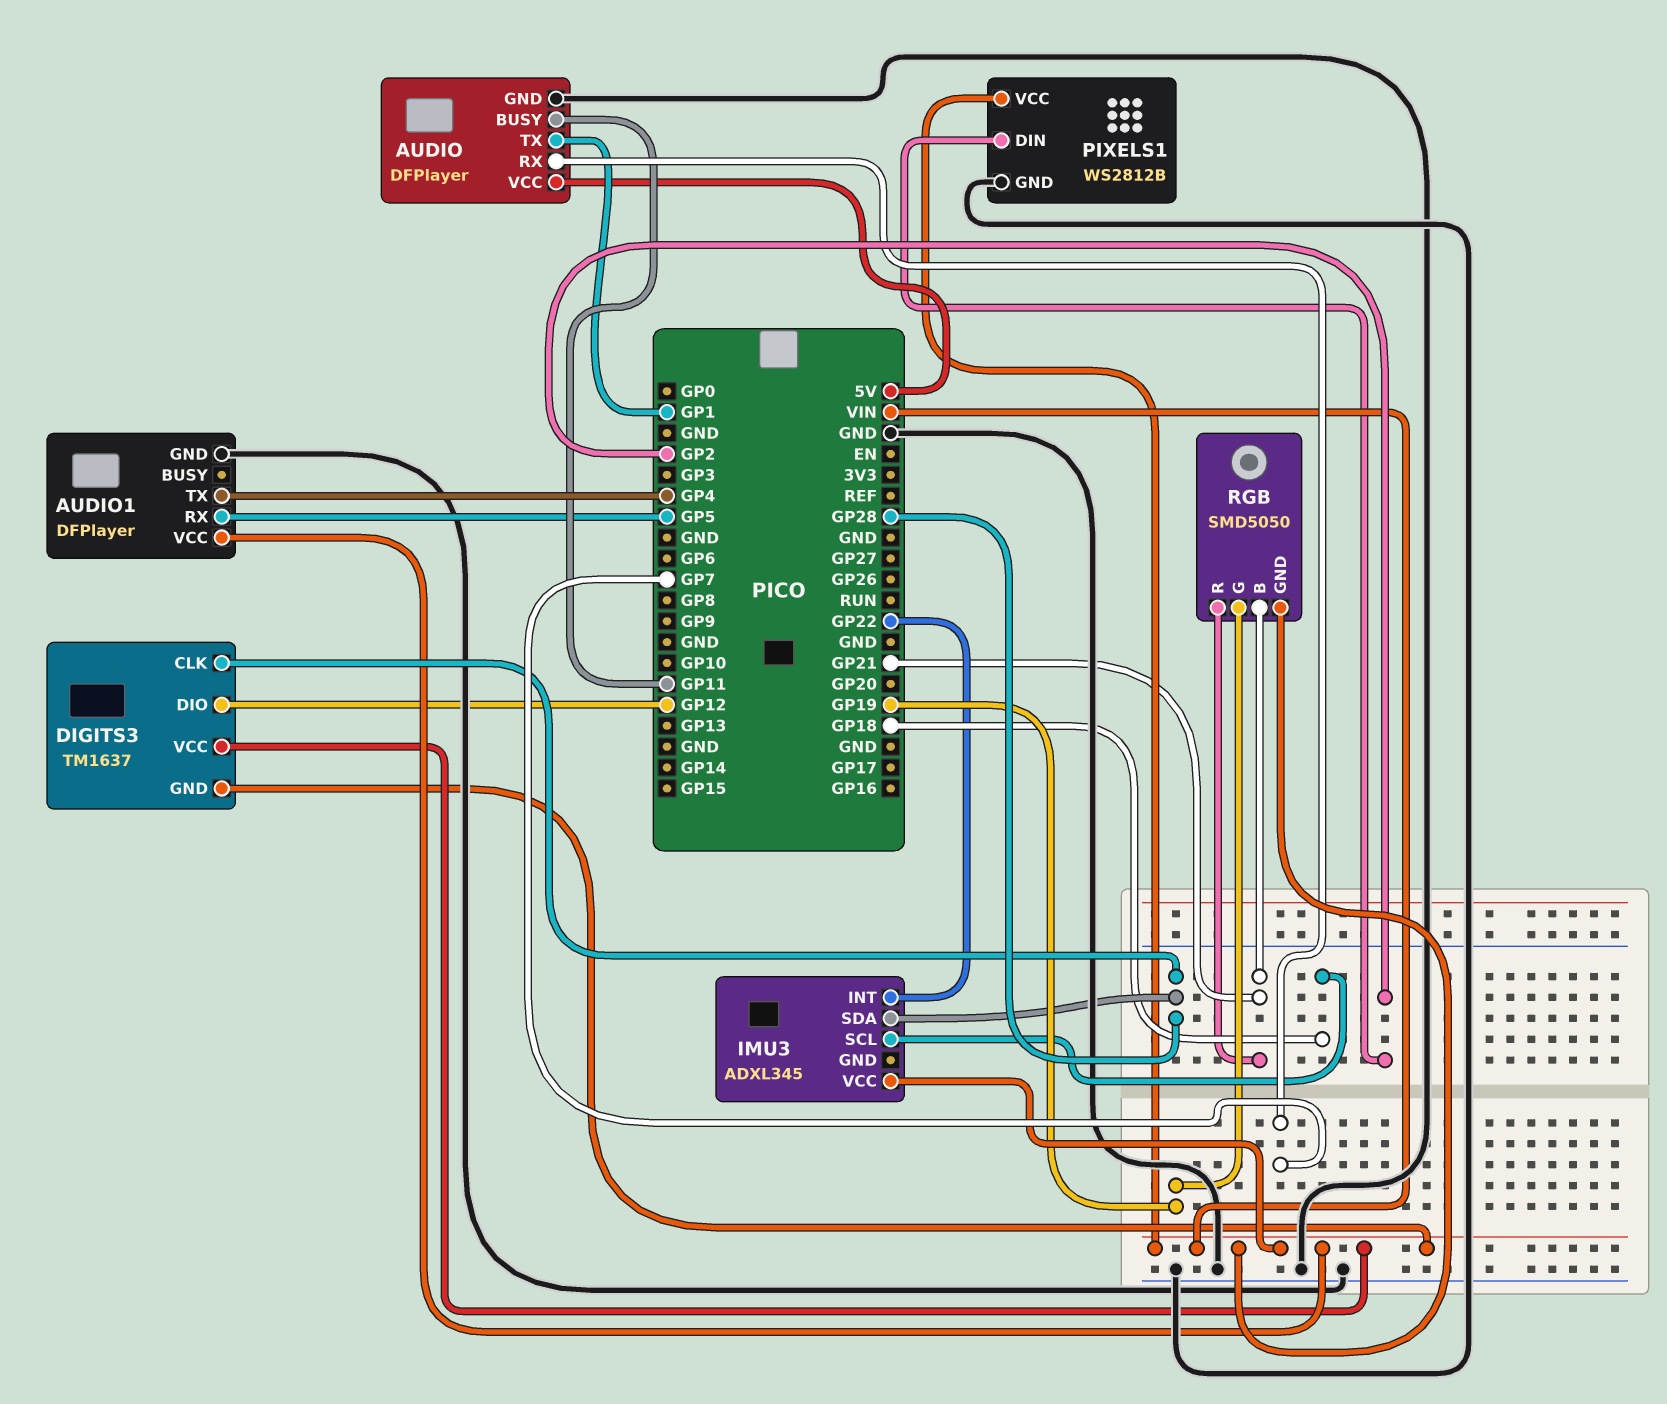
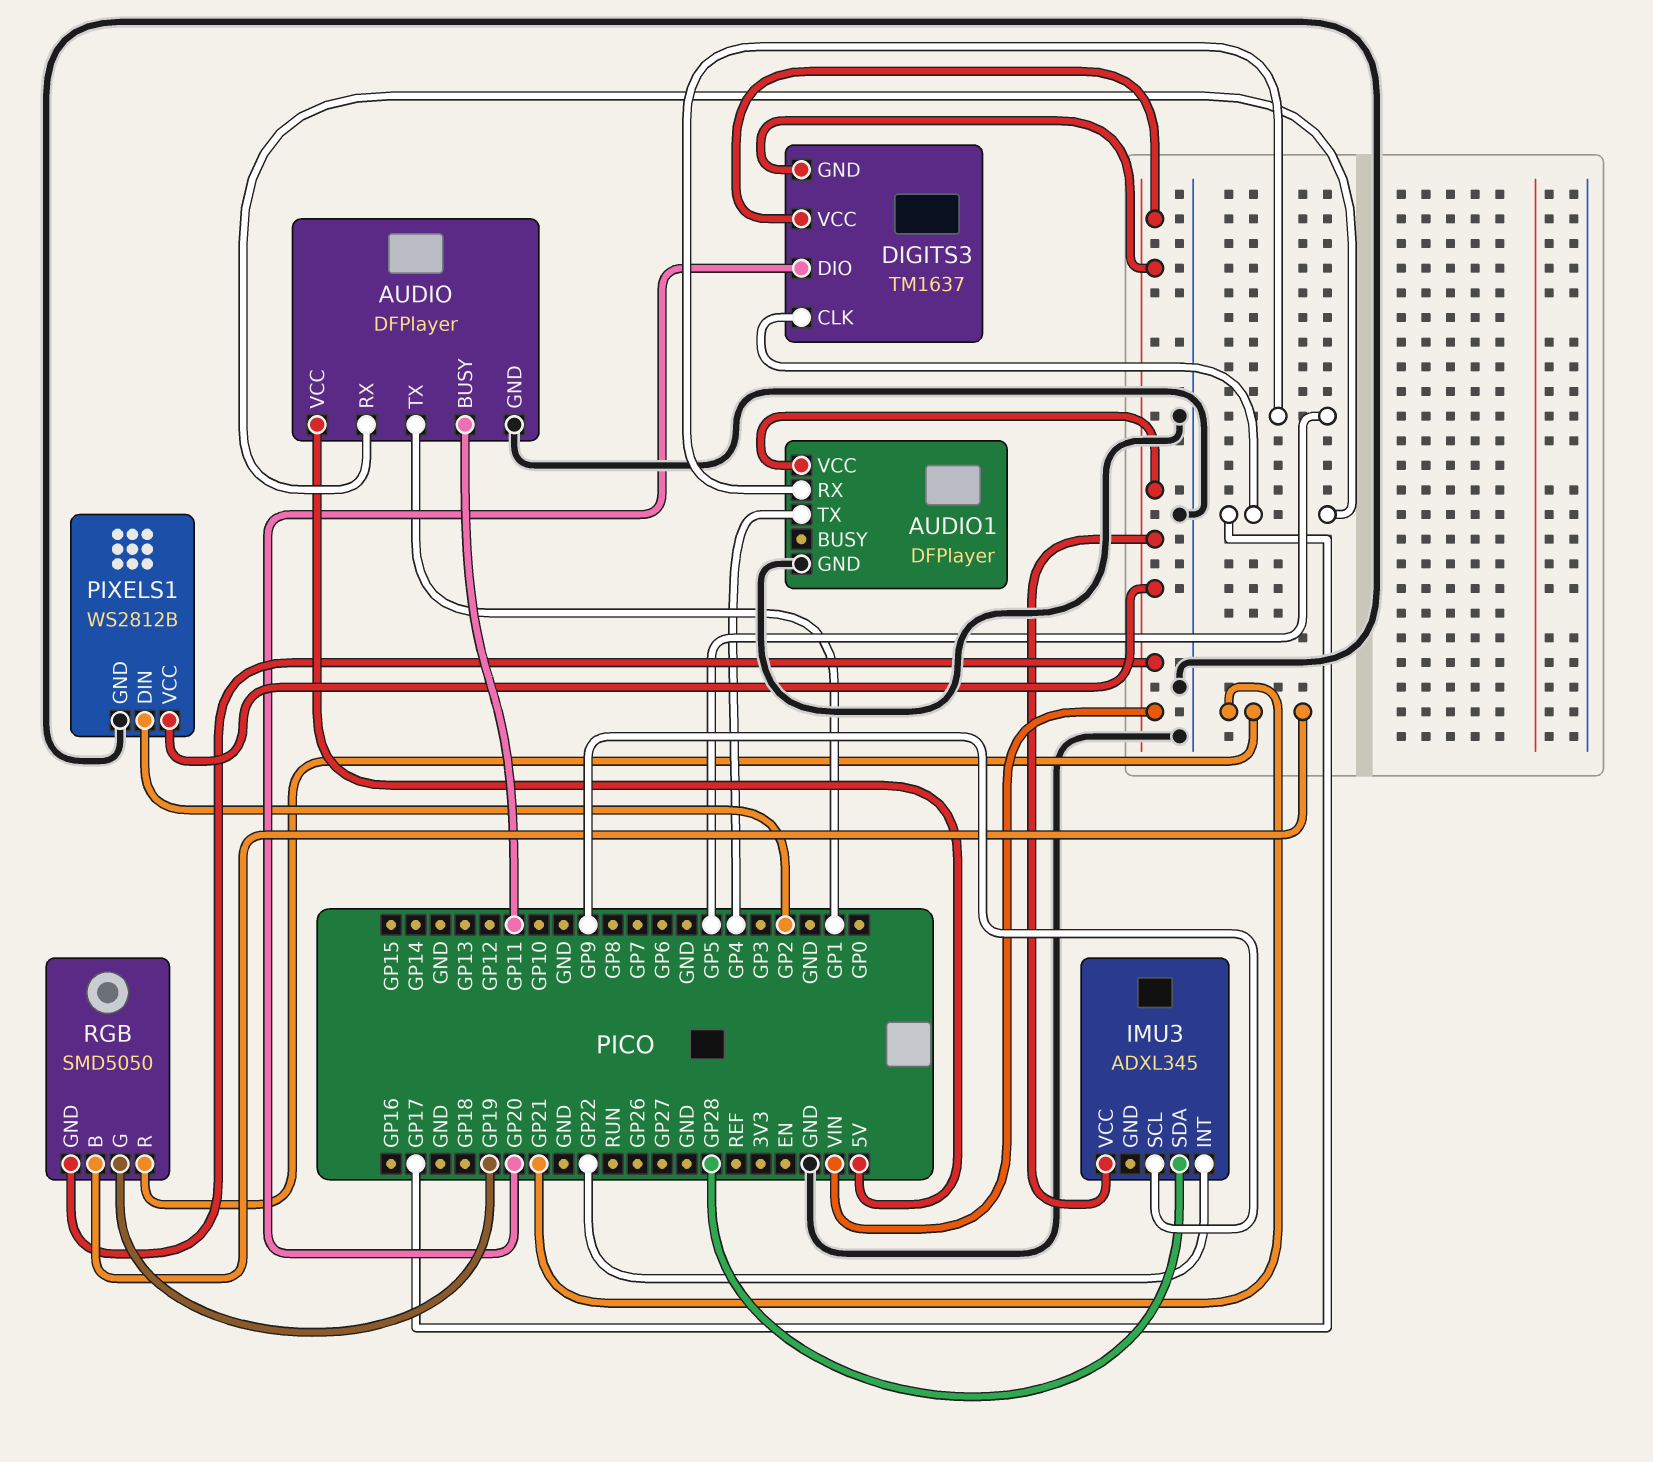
AUDIO pin RX: GP7 -> GP17
DIGITS3 pin CLK: GP28 -> GP17
DIGITS3 pin DIO: GP12 -> GP20
IMU3 pin SCL: GP18 -> GP9

